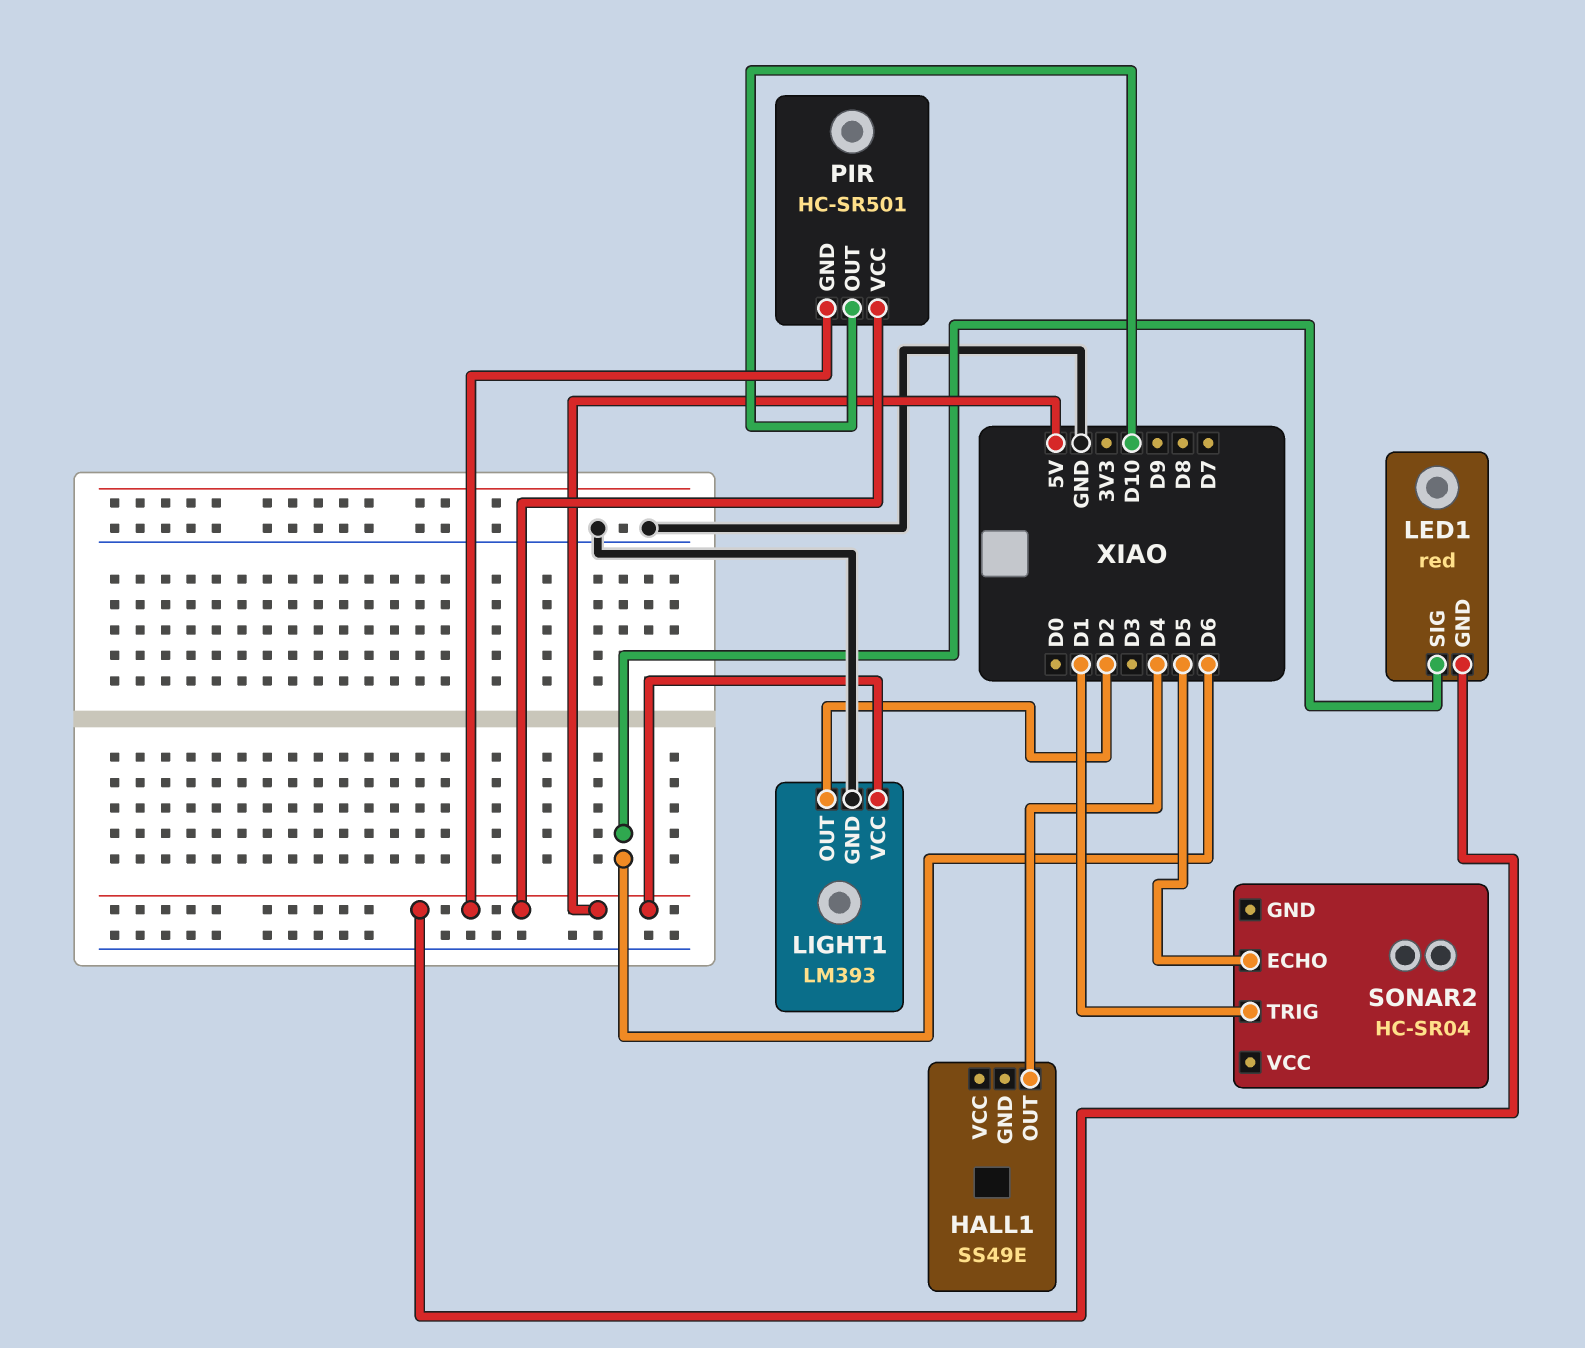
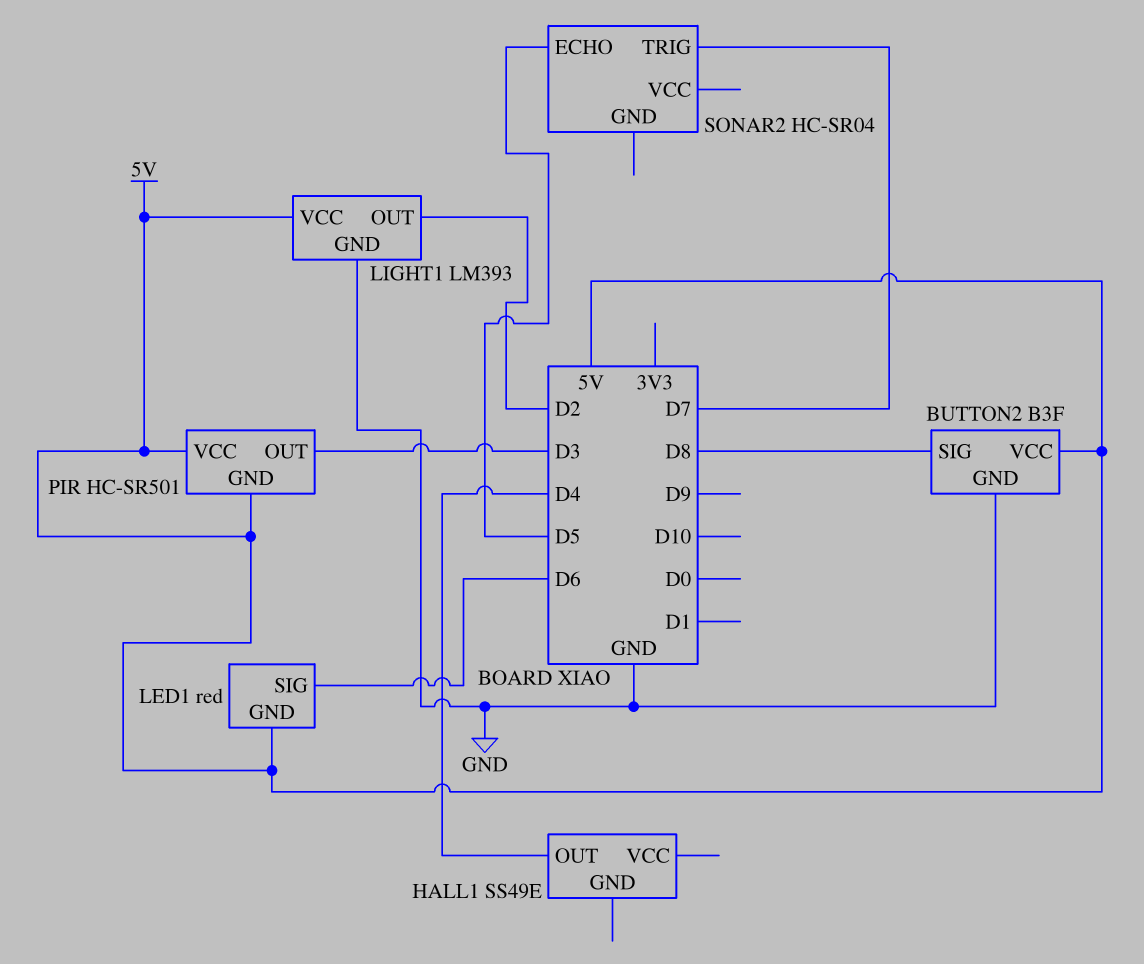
BUTTON2: none -> B3F
BUTTON2 pin GND: none -> GND
BUTTON2 pin SIG: none -> D8
BUTTON2 pin VCC: none -> 5V
PIR pin OUT: D10 -> D3
SONAR2 pin TRIG: D1 -> D7

